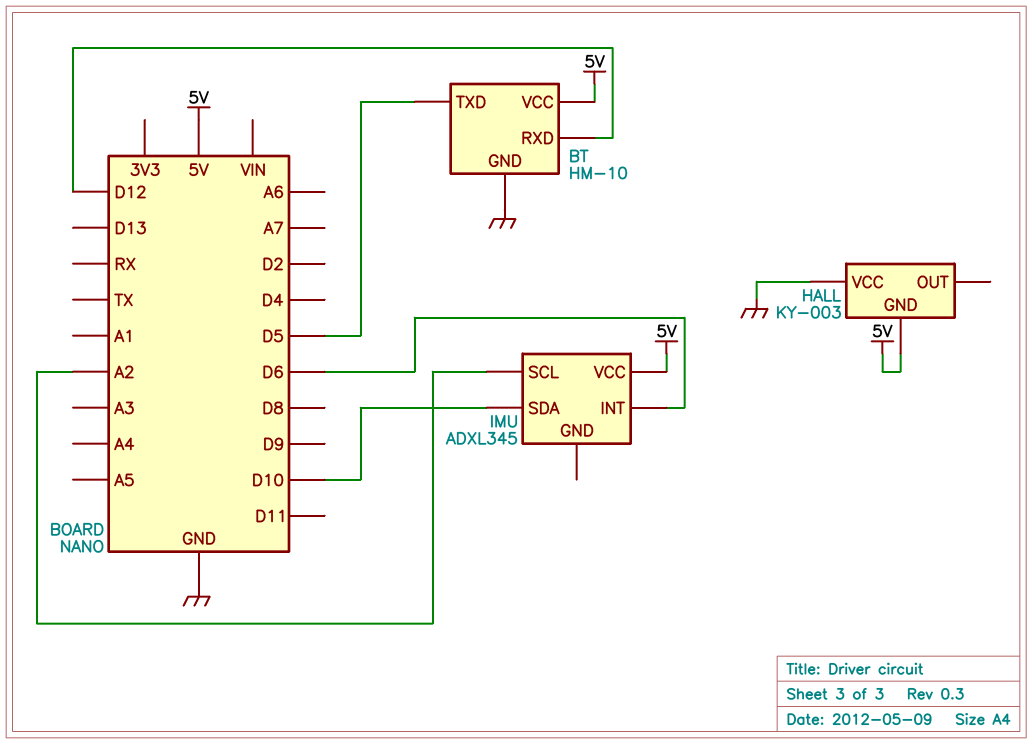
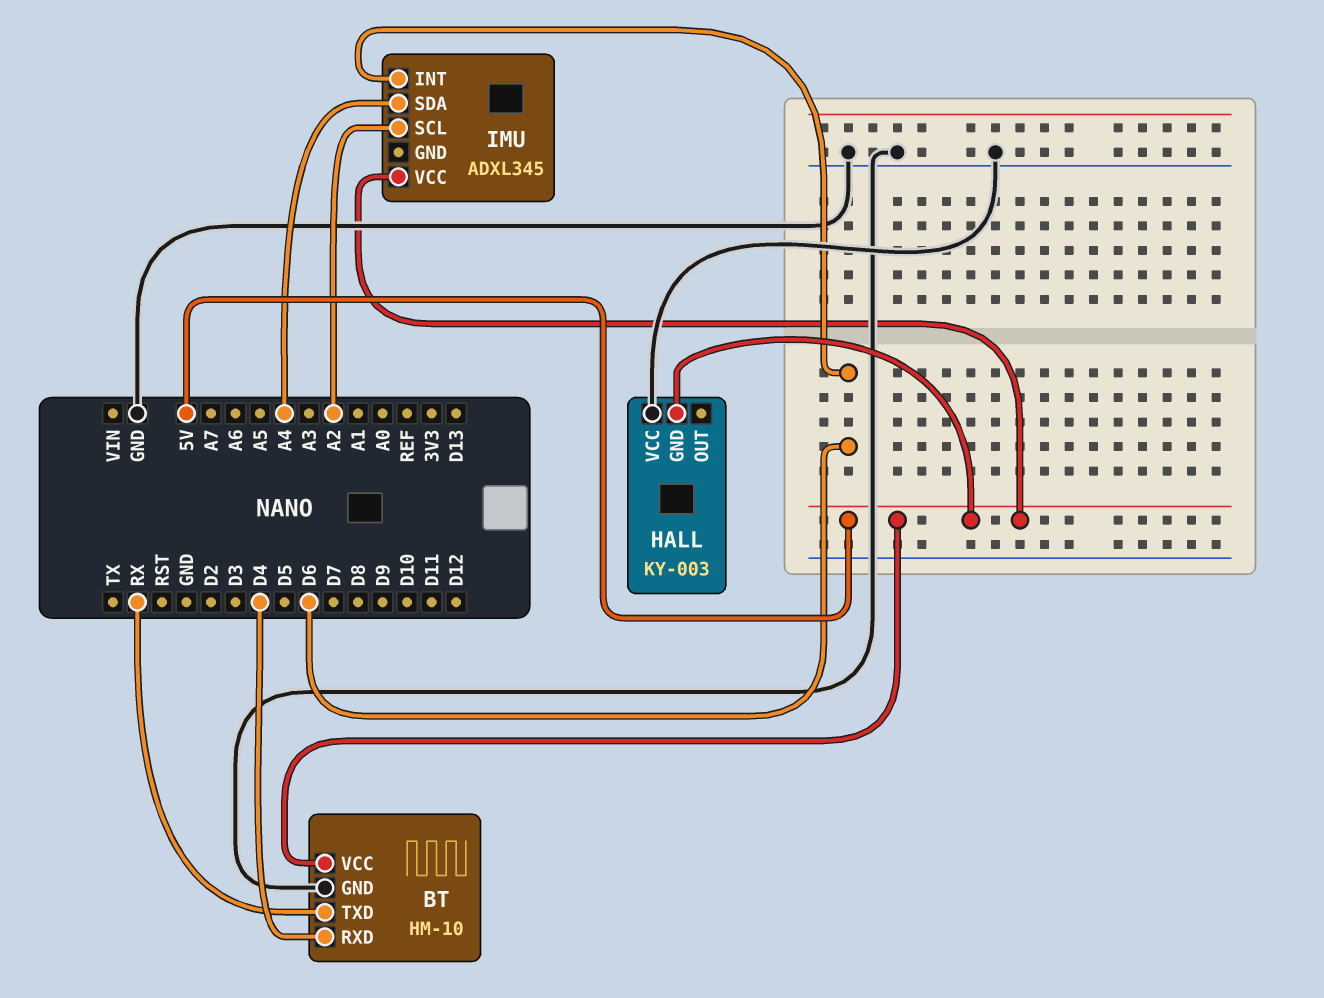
BT pin RXD: D12 -> D4
BT pin TXD: D5 -> RX
IMU pin SDA: D10 -> A4

